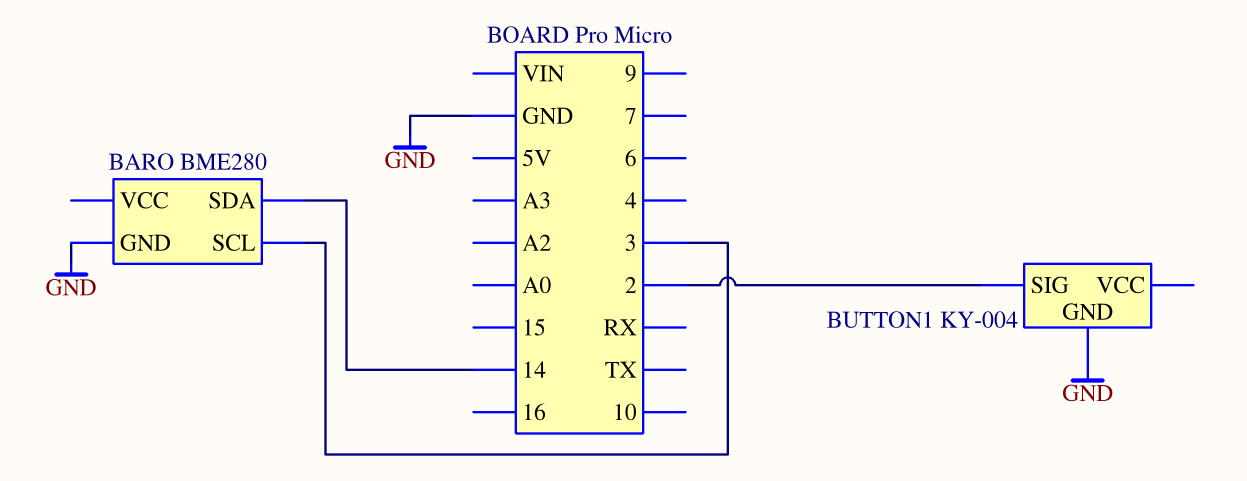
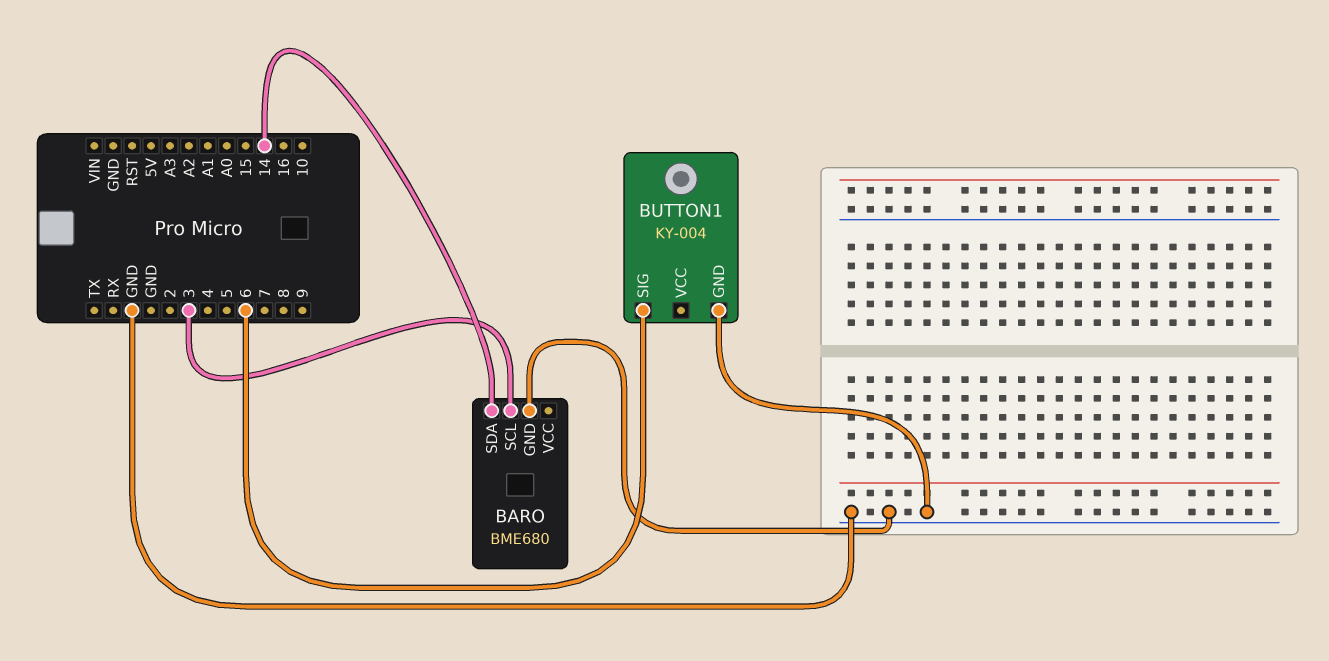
BARO: BME280 -> BME680
BUTTON1 pin SIG: 2 -> 6

